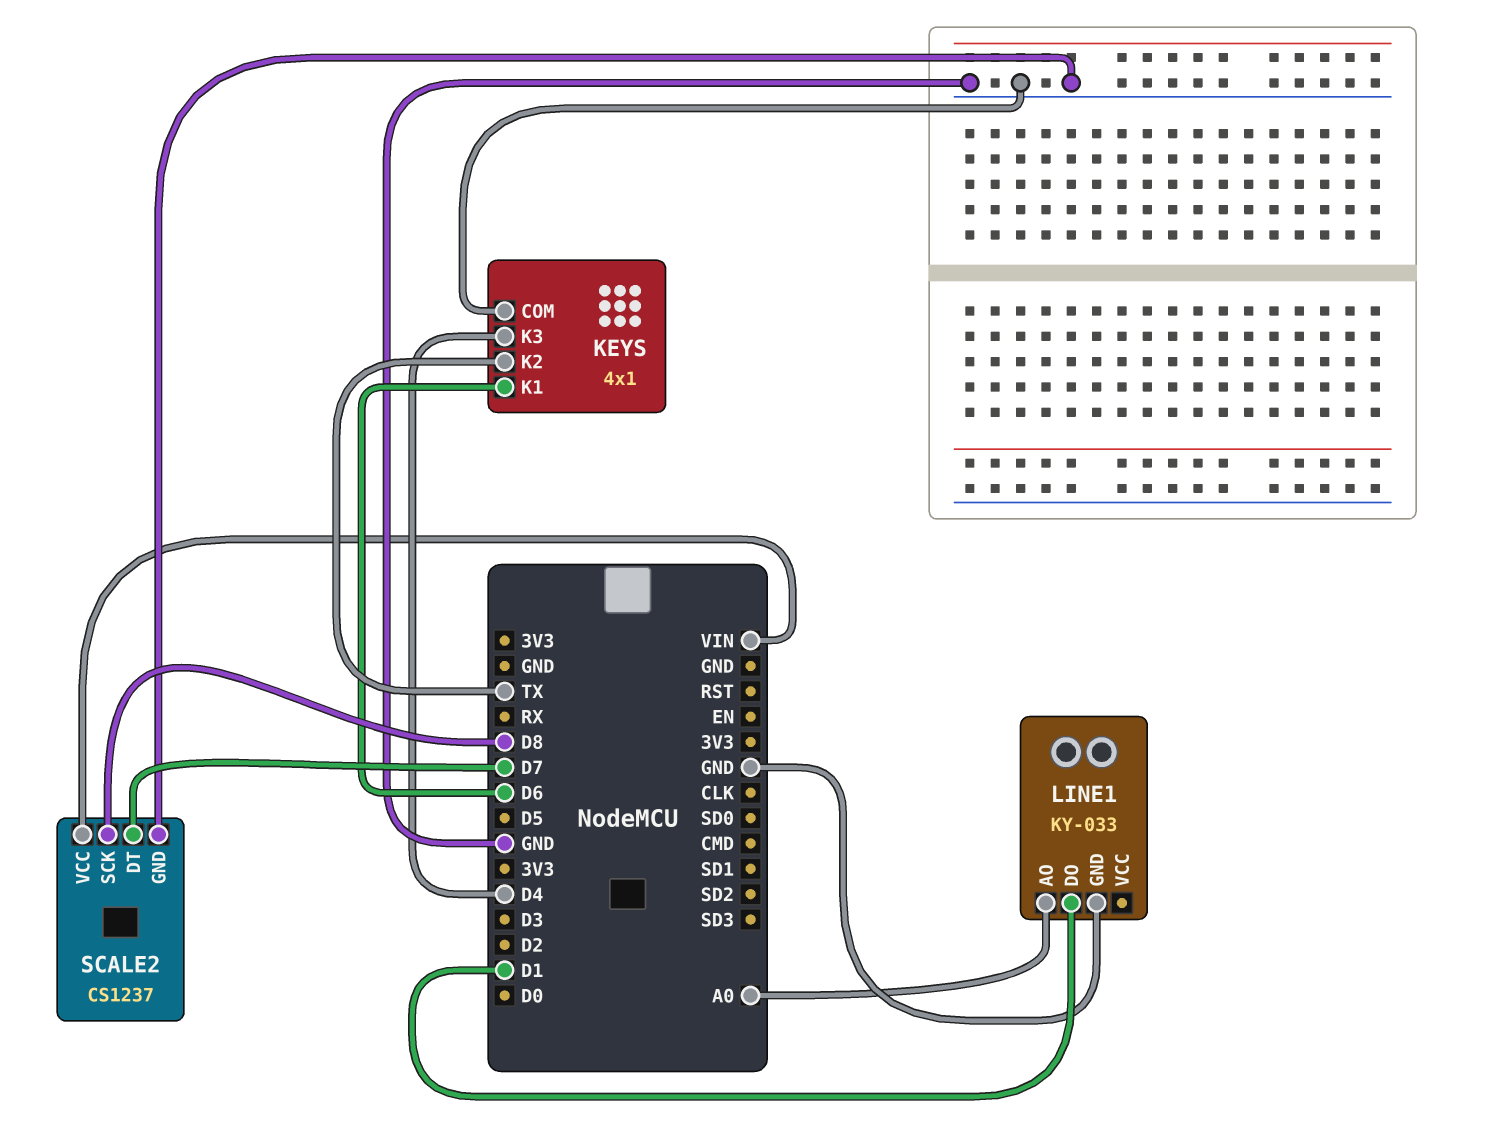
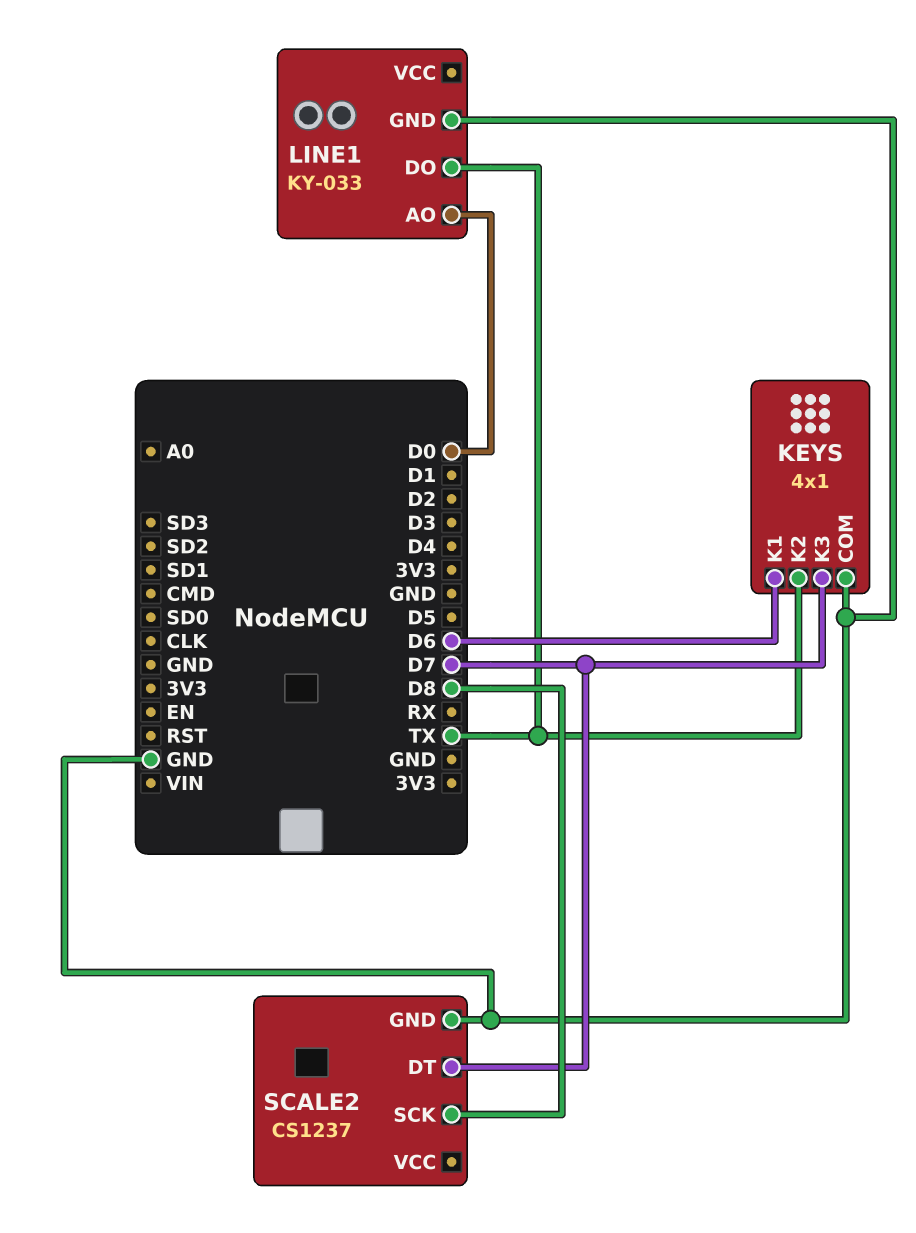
KEYS pin K3: D4 -> D7
LINE1 pin AO: A0 -> D0
LINE1 pin DO: D1 -> TX
SCALE2 pin VCC: VIN -> none

